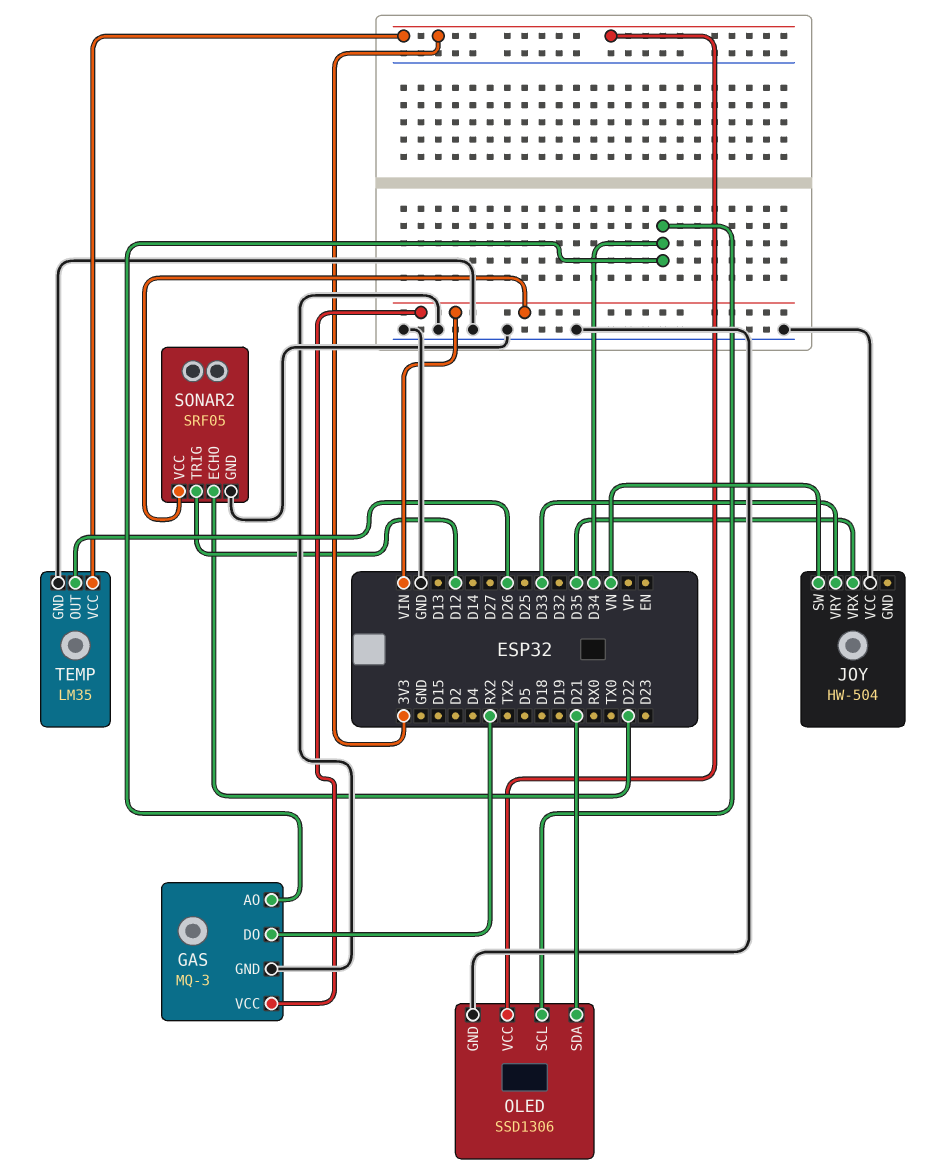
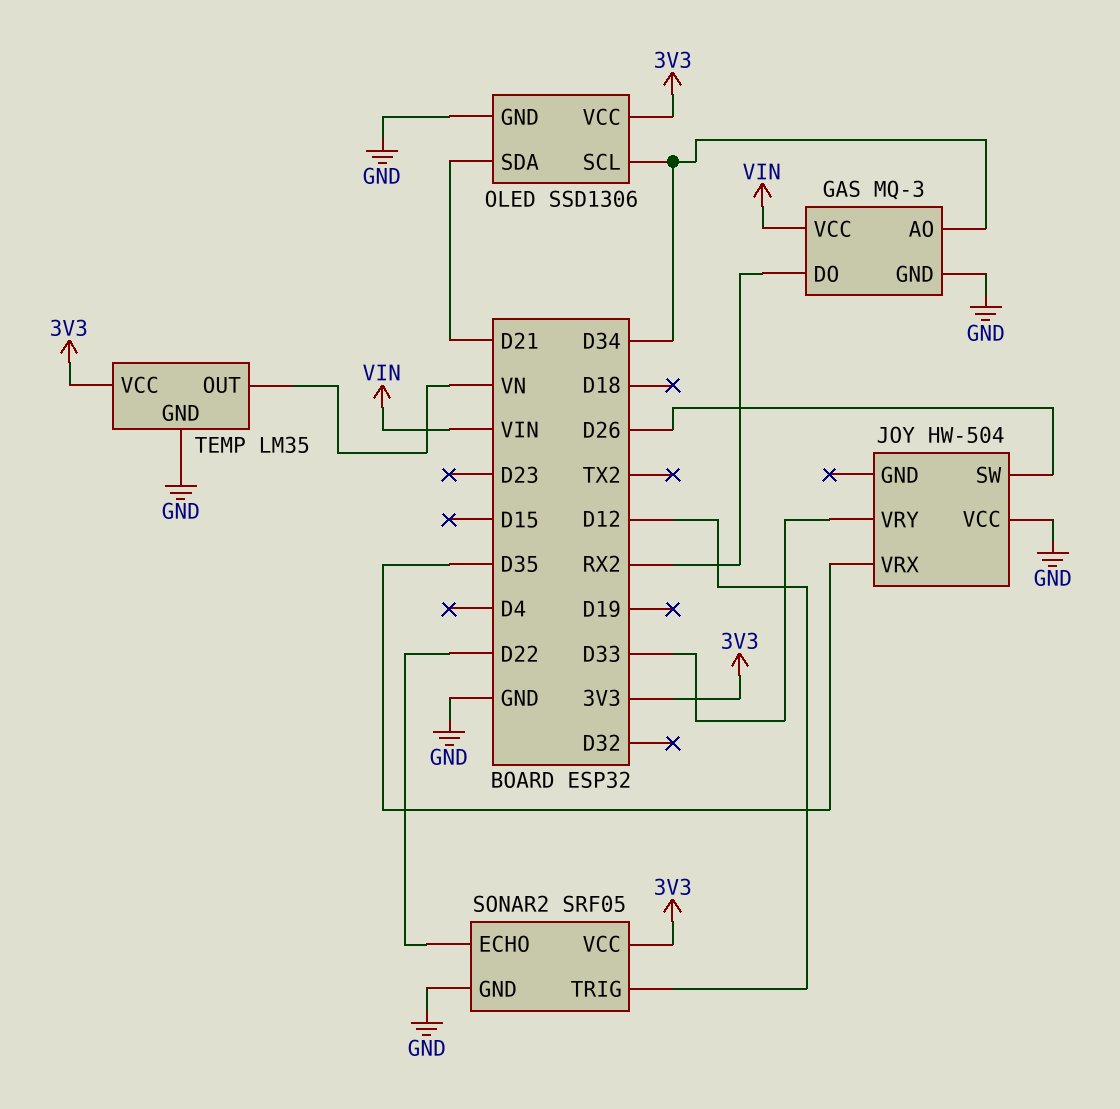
JOY pin SW: VN -> D26
SONAR2 pin VCC: VIN -> 3V3
TEMP pin OUT: D26 -> VN

